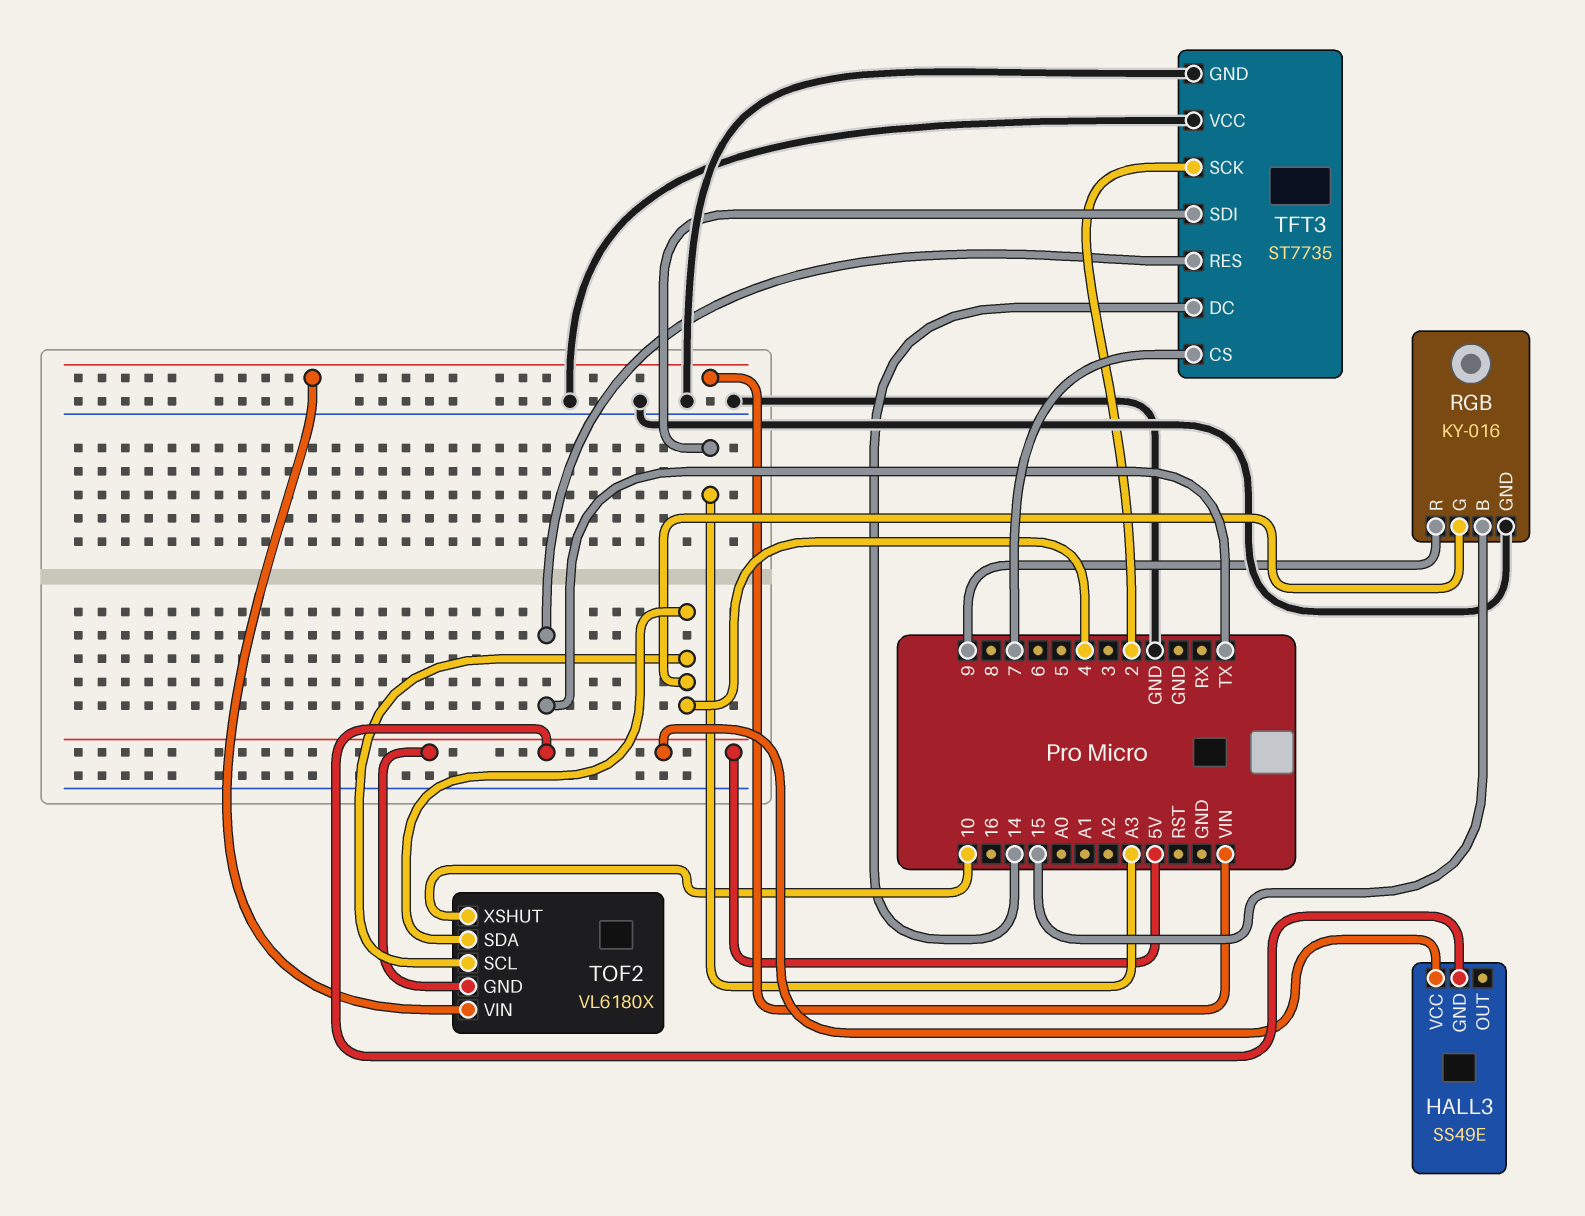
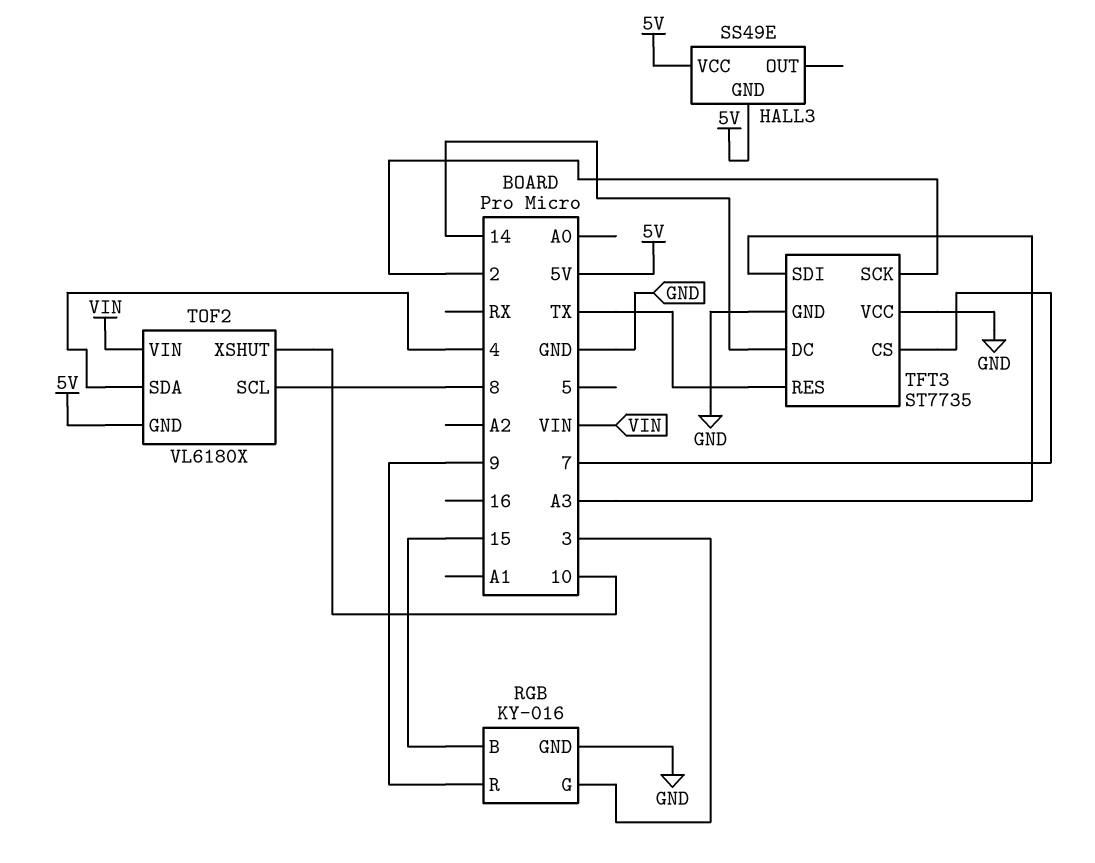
RGB pin G: 4 -> 3
TOF2 pin SCL: 4 -> 8

